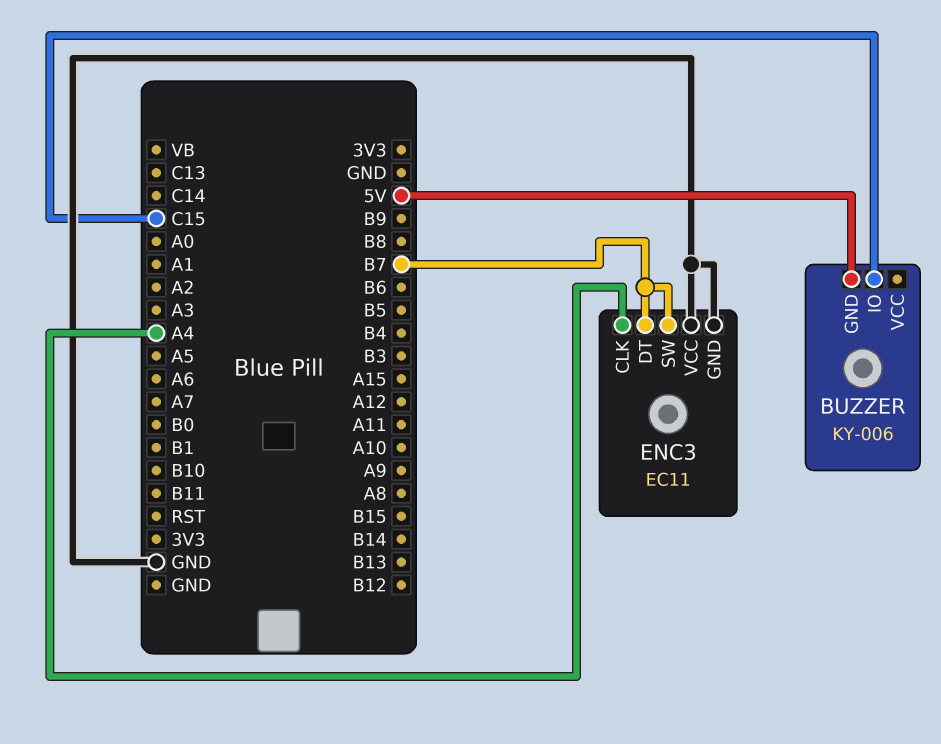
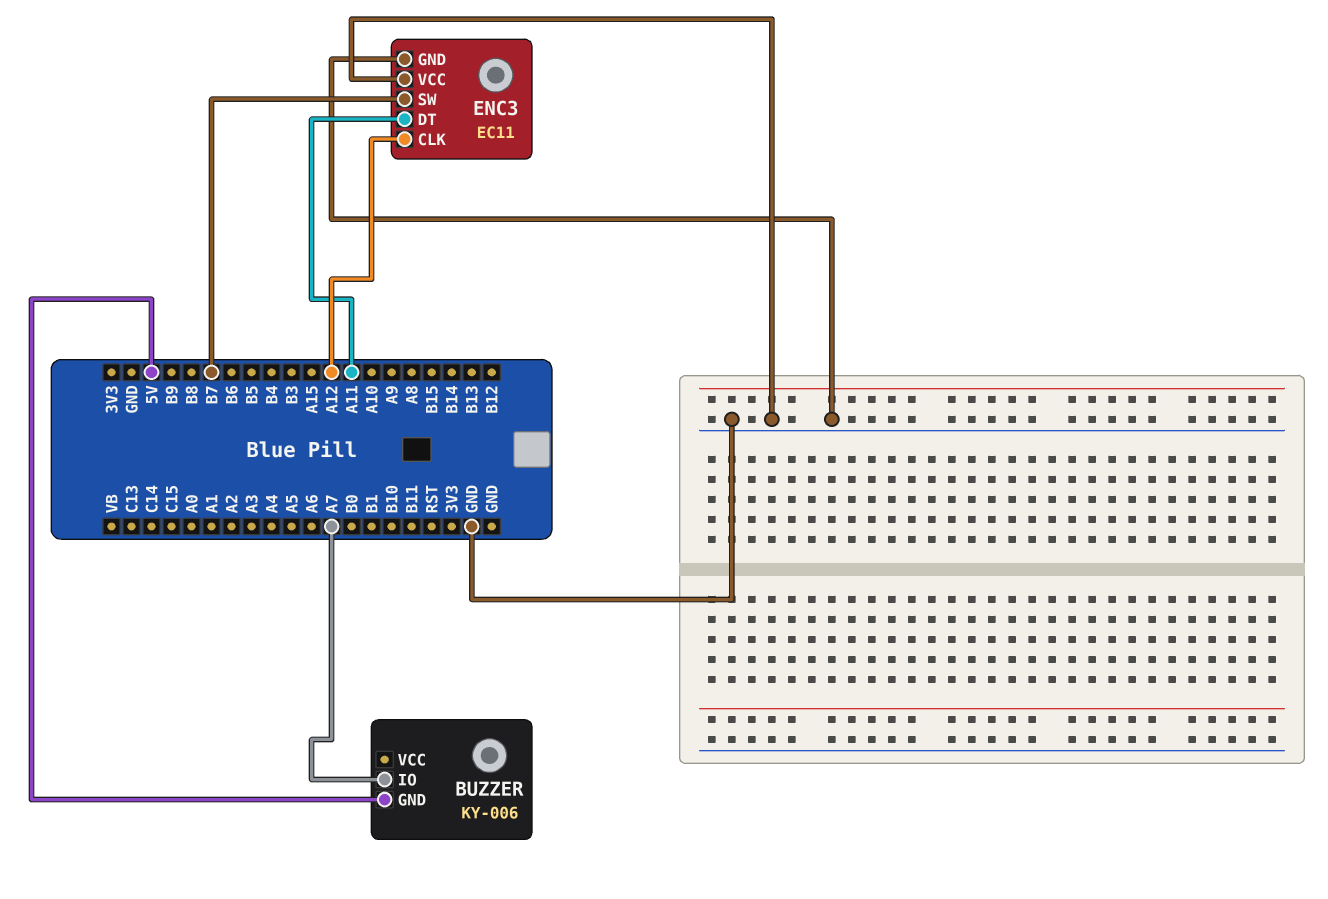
BUZZER pin IO: C15 -> A7
ENC3 pin CLK: A4 -> A12
ENC3 pin DT: B7 -> A11

